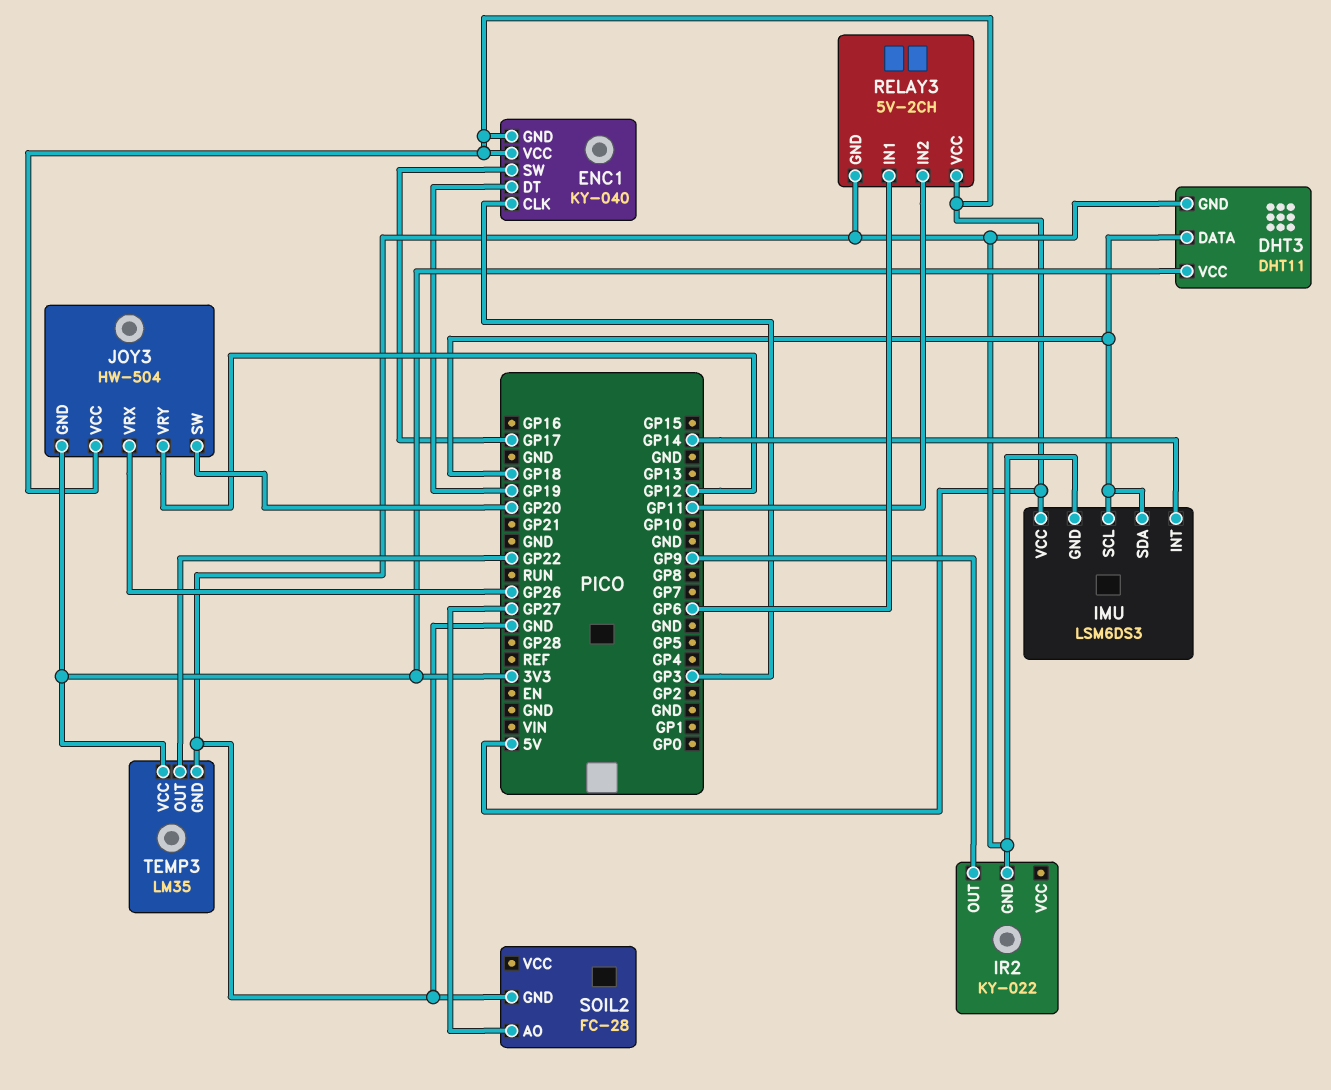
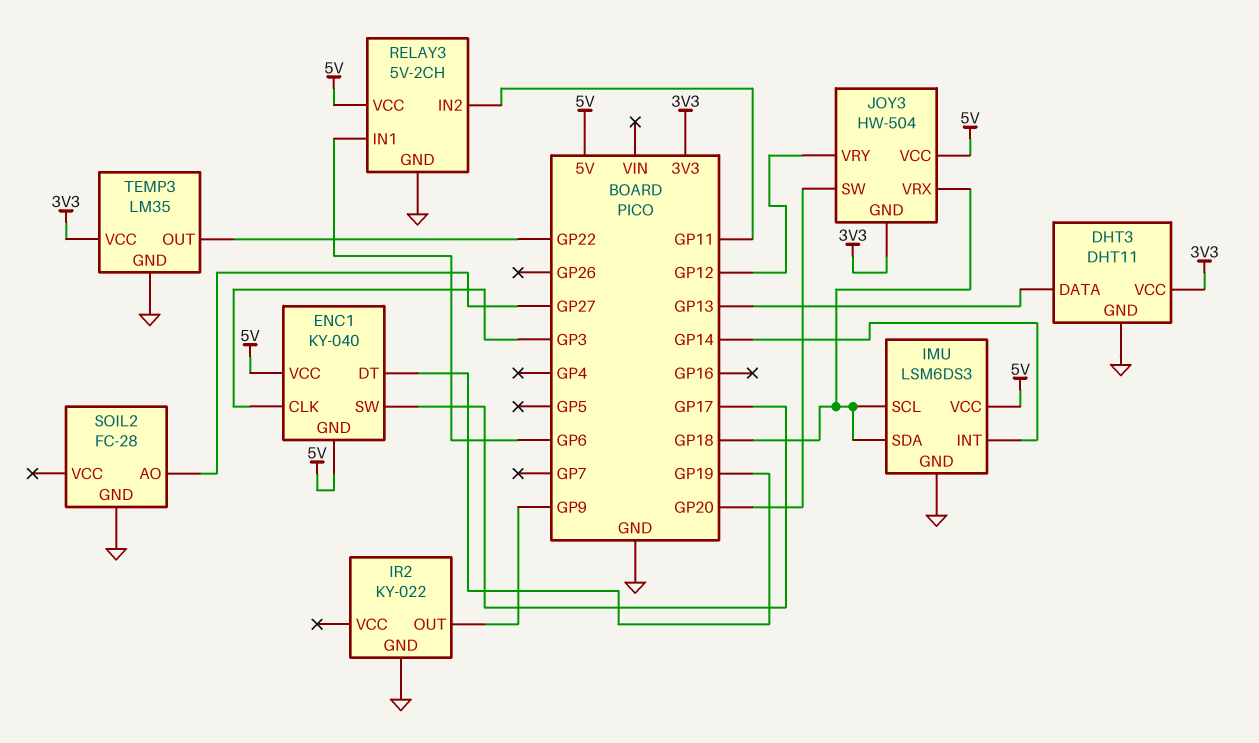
DHT3 pin DATA: GP18 -> GP13
JOY3 pin VRX: GP26 -> GP18

